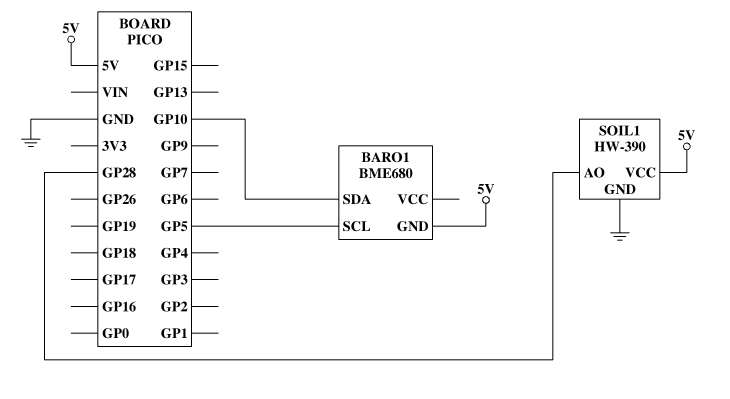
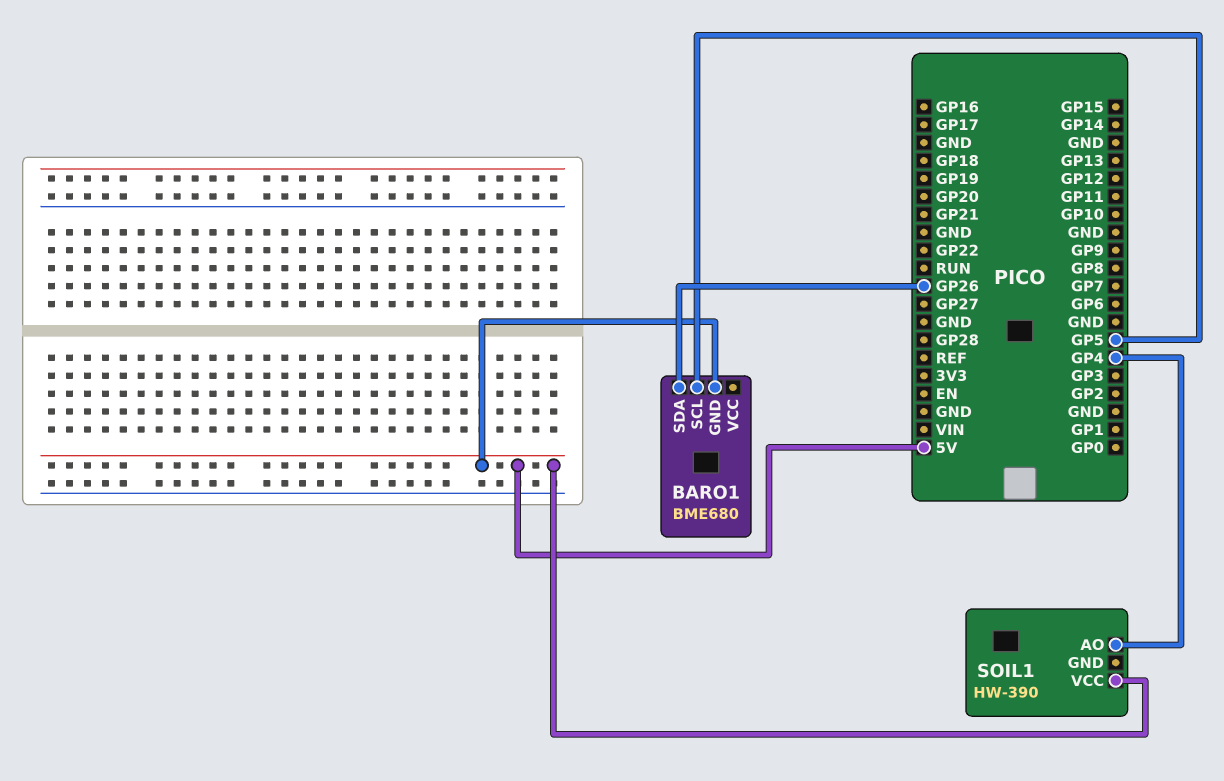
BARO1 pin SDA: GP10 -> GP26
SOIL1 pin AO: GP28 -> GP4
SOIL1 pin GND: GND -> none

